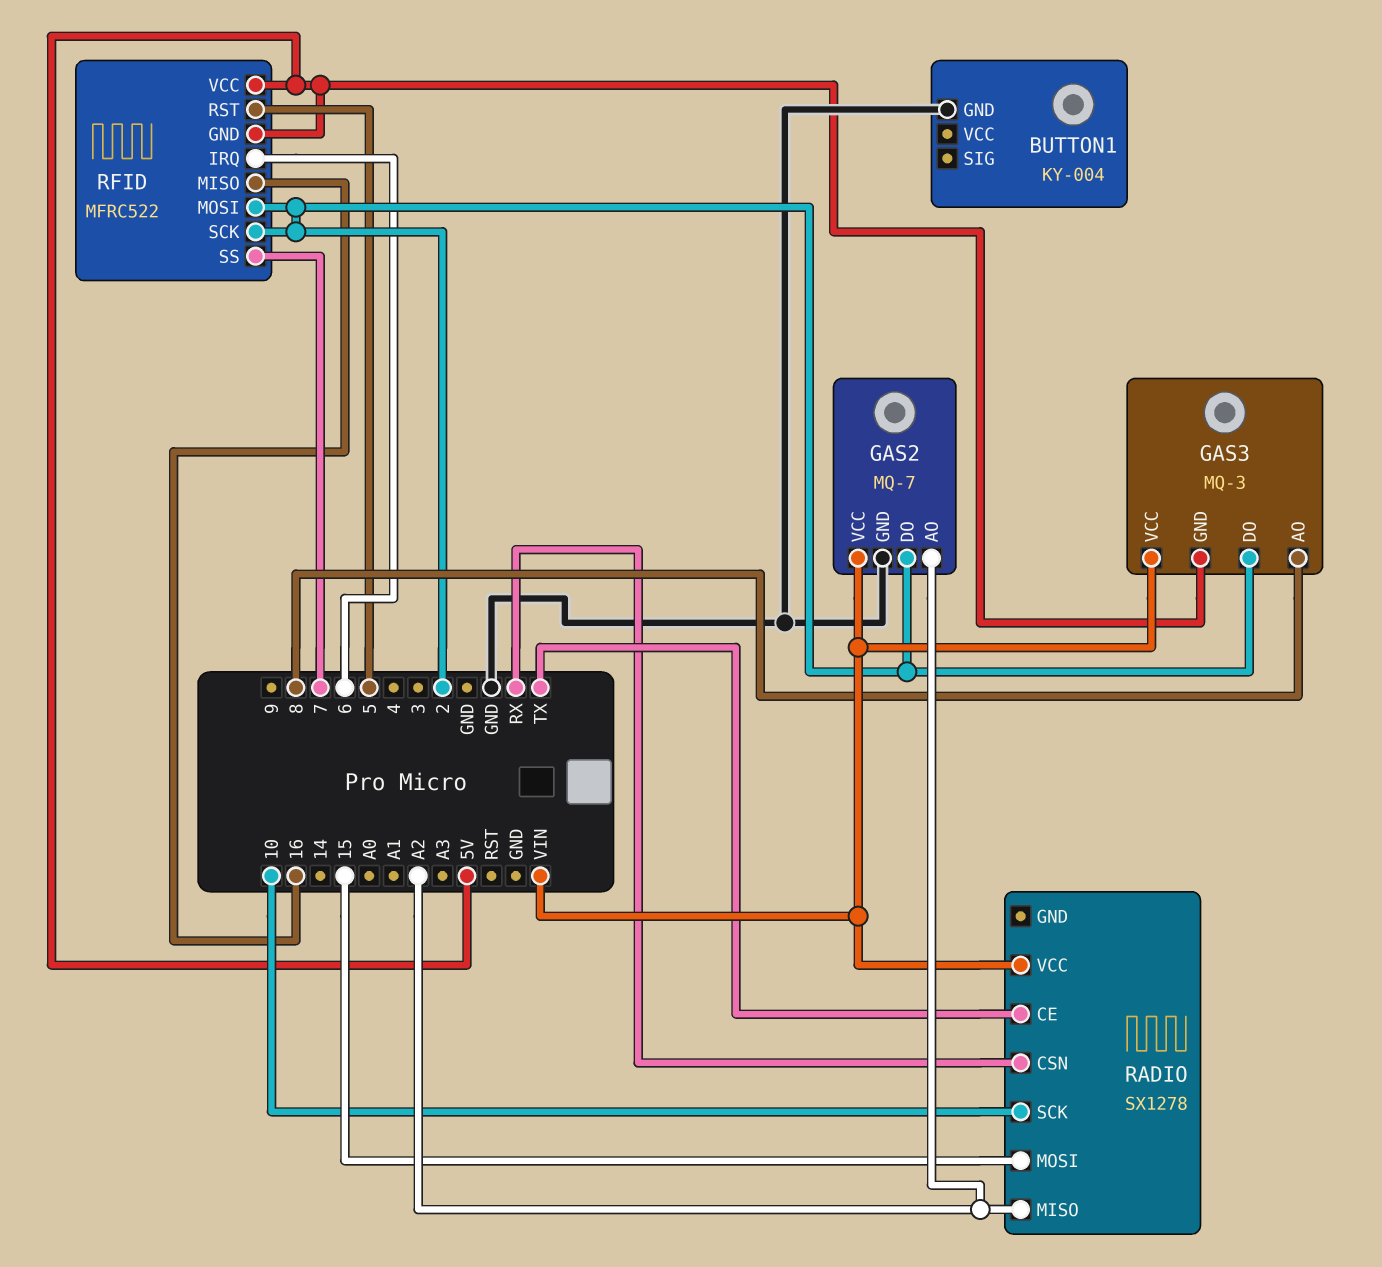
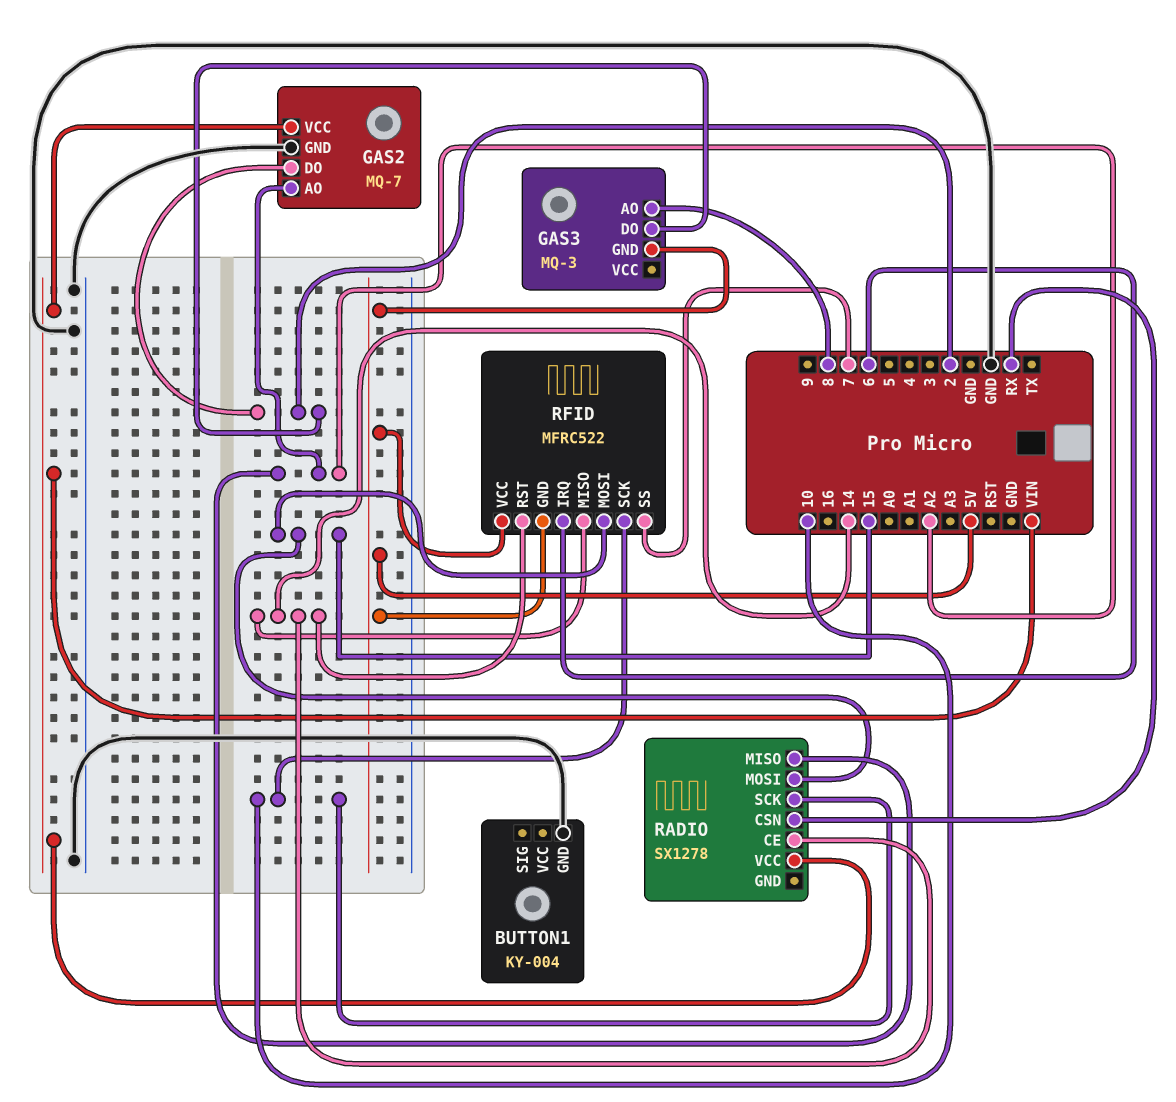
GAS3 pin VCC: VIN -> none
RADIO pin CE: TX -> 14
RFID pin MISO: 16 -> 14
RFID pin MOSI: 2 -> 15
RFID pin RST: 5 -> 14
RFID pin SCK: 2 -> 10

